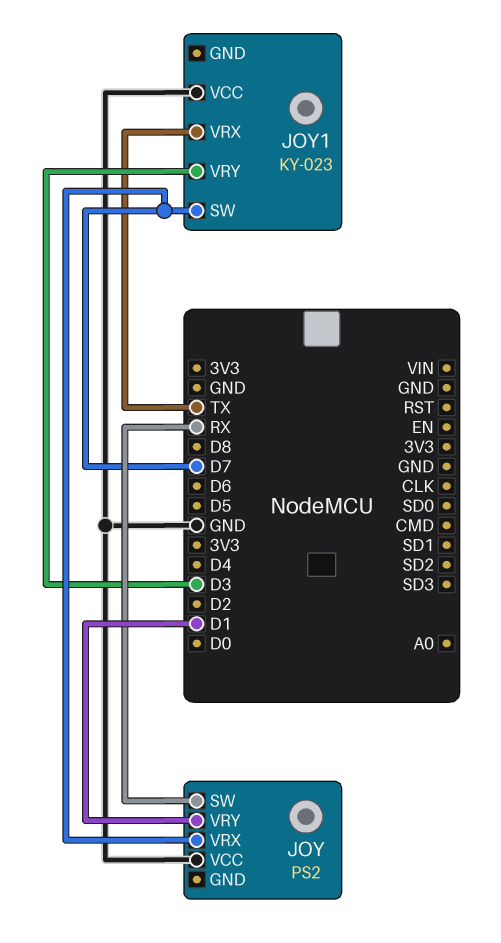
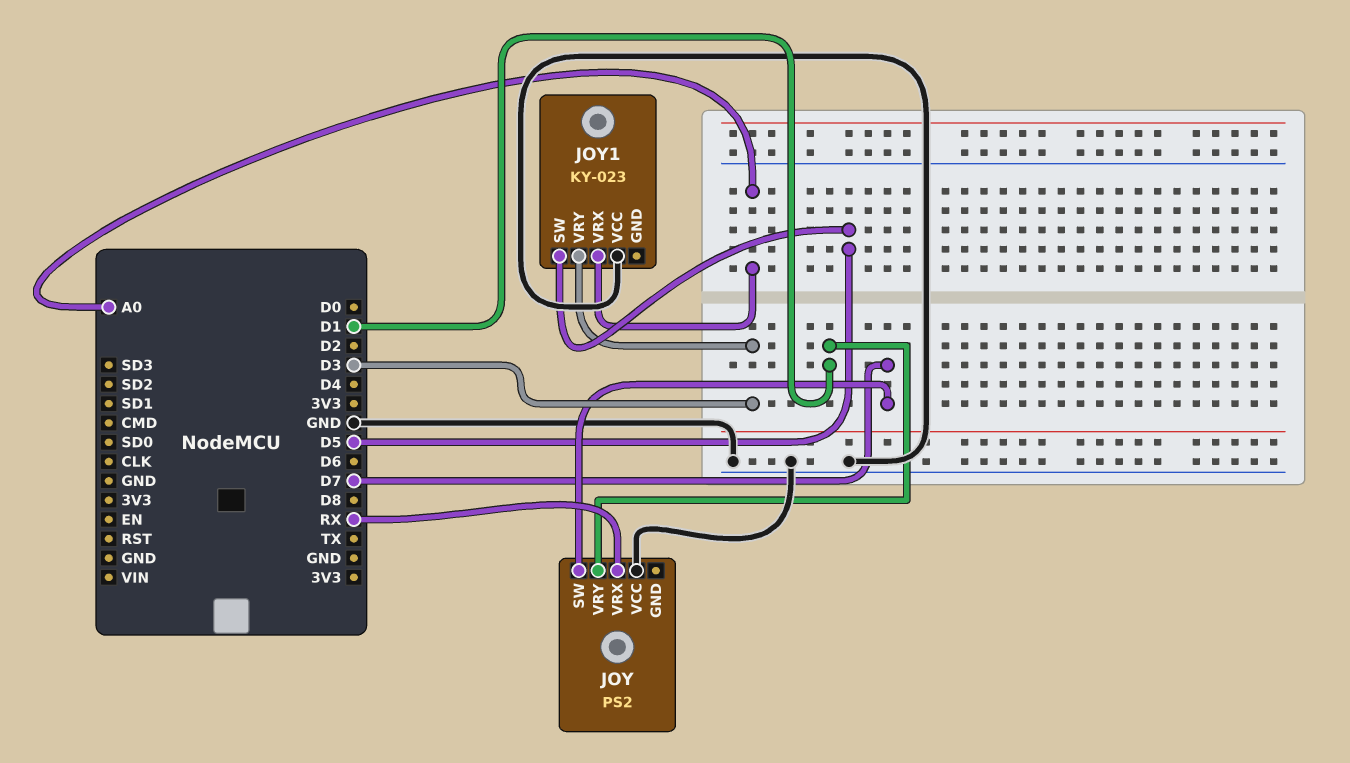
JOY pin SW: RX -> D7
JOY pin VRX: D7 -> RX
JOY1 pin SW: D7 -> D5
JOY1 pin VRX: TX -> A0

